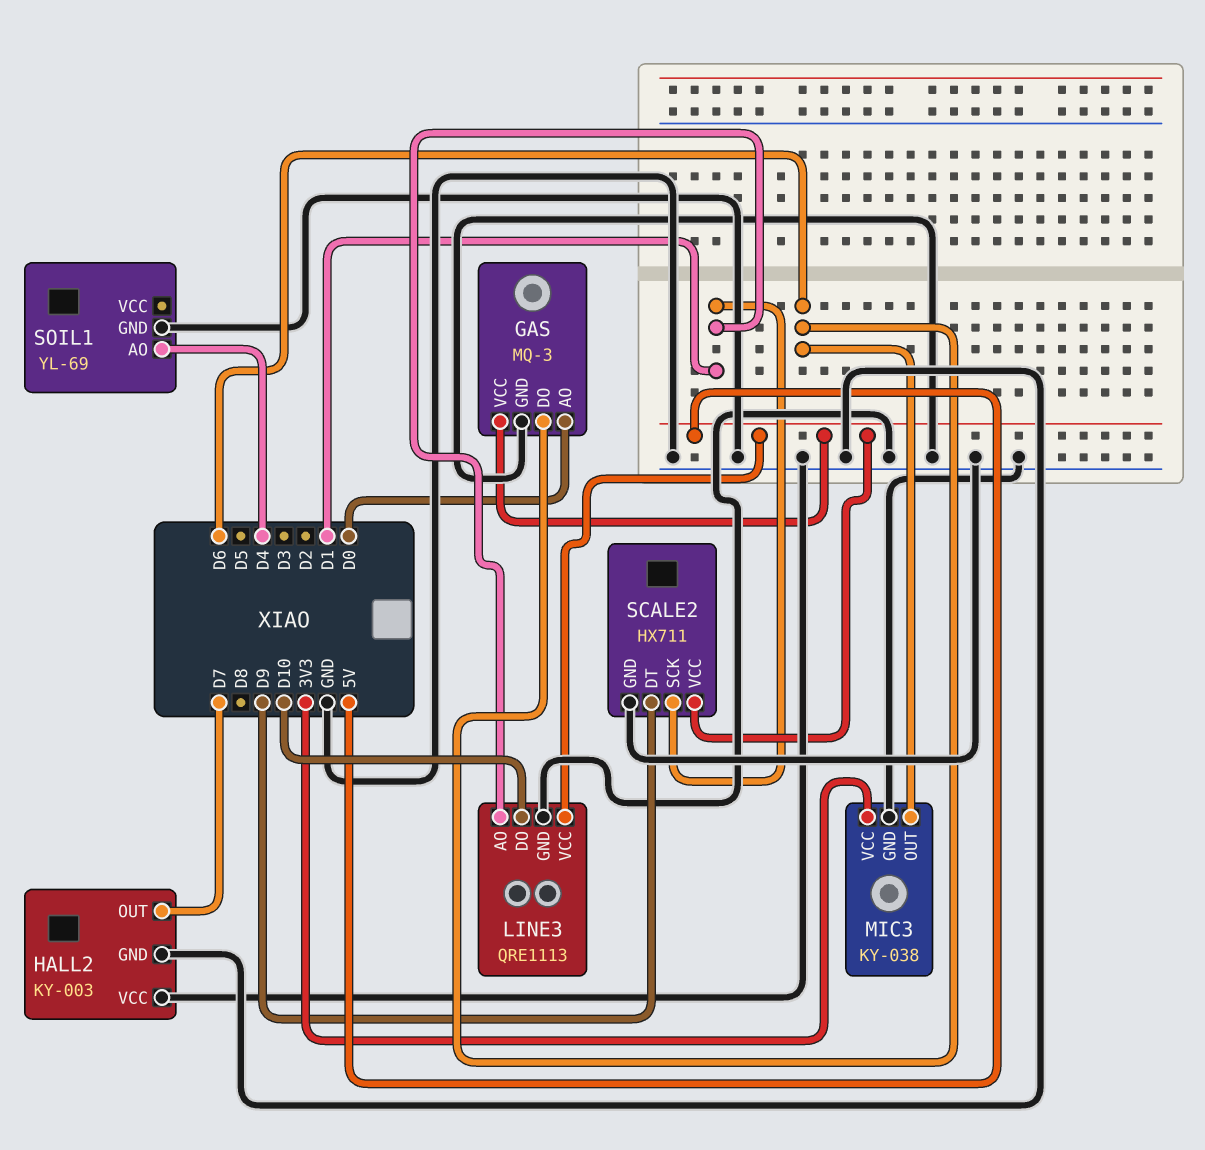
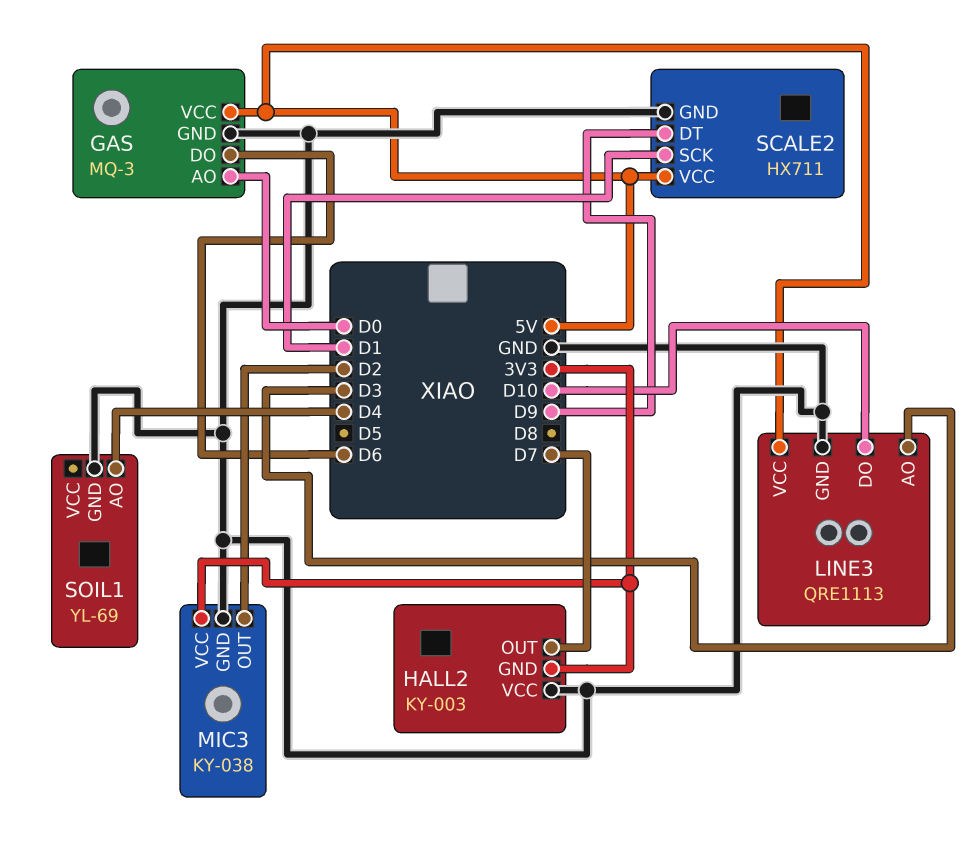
HALL2 pin GND: GND -> 3V3
LINE3 pin AO: D1 -> D3
MIC3 pin OUT: D6 -> D2

